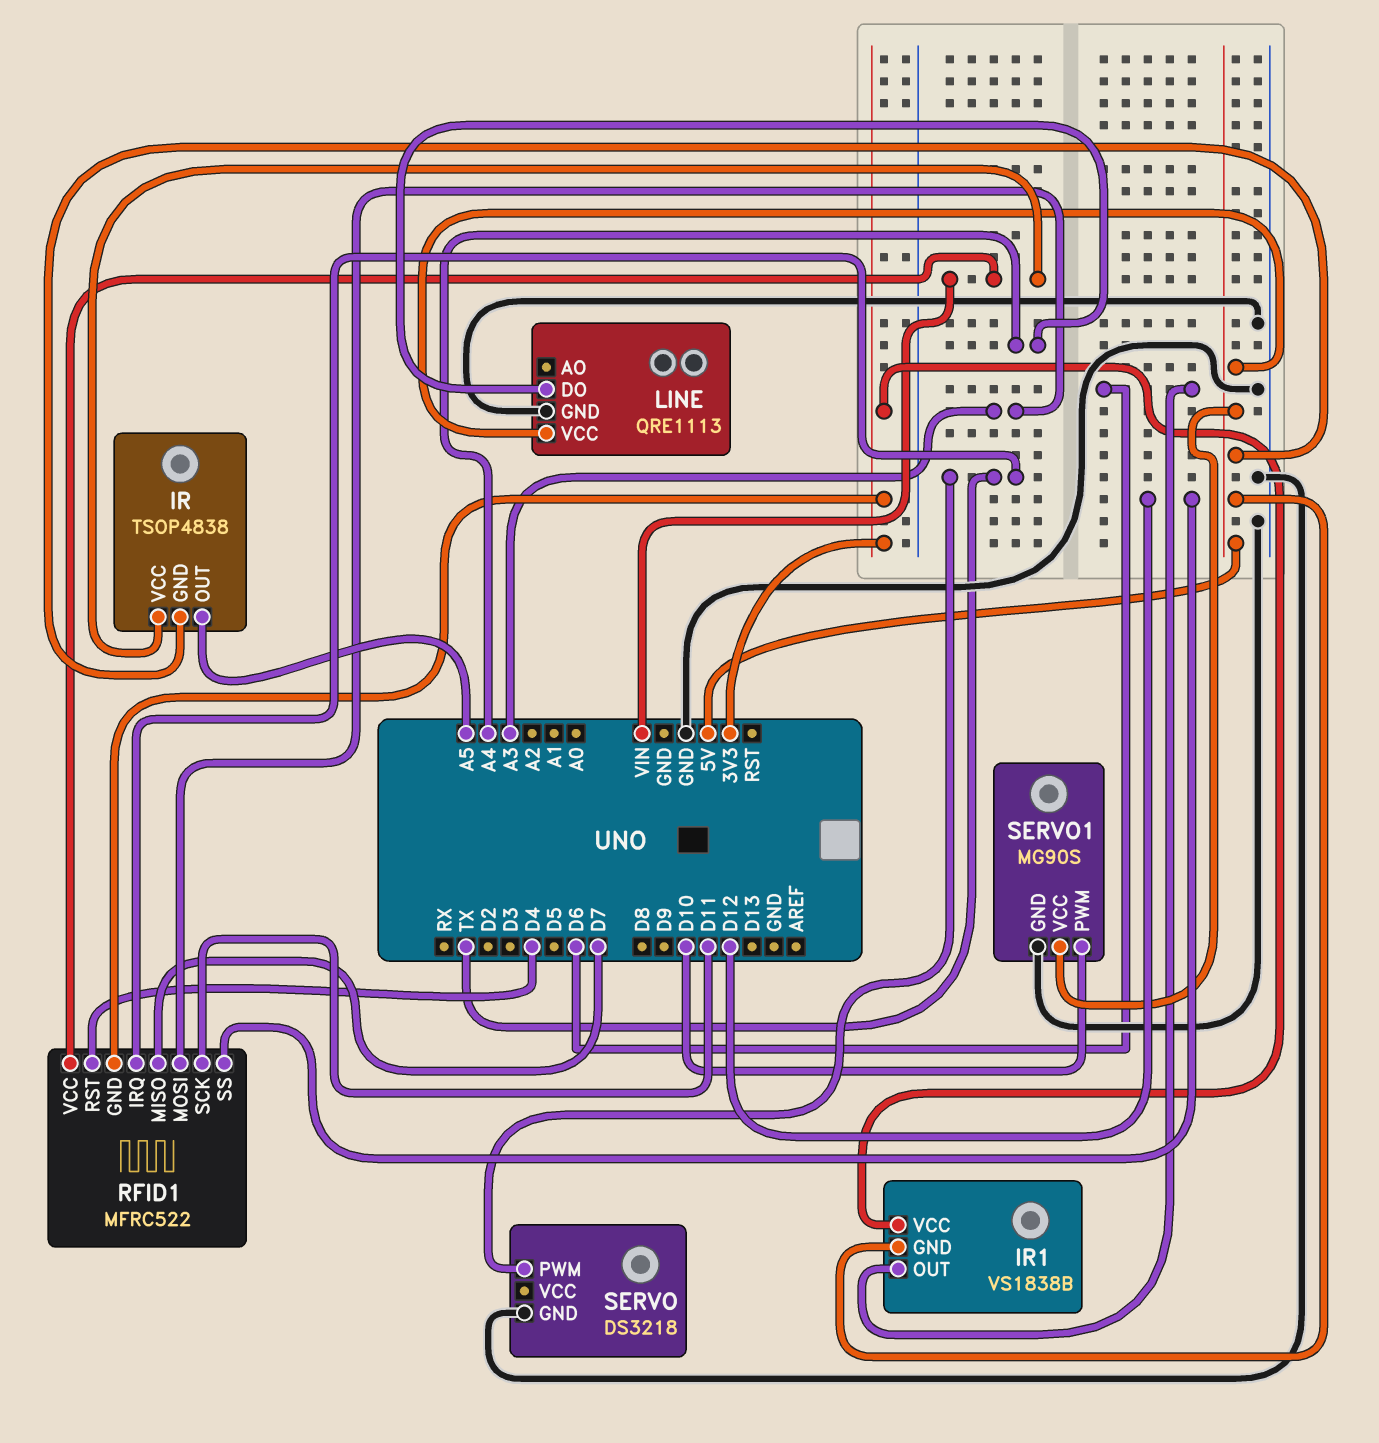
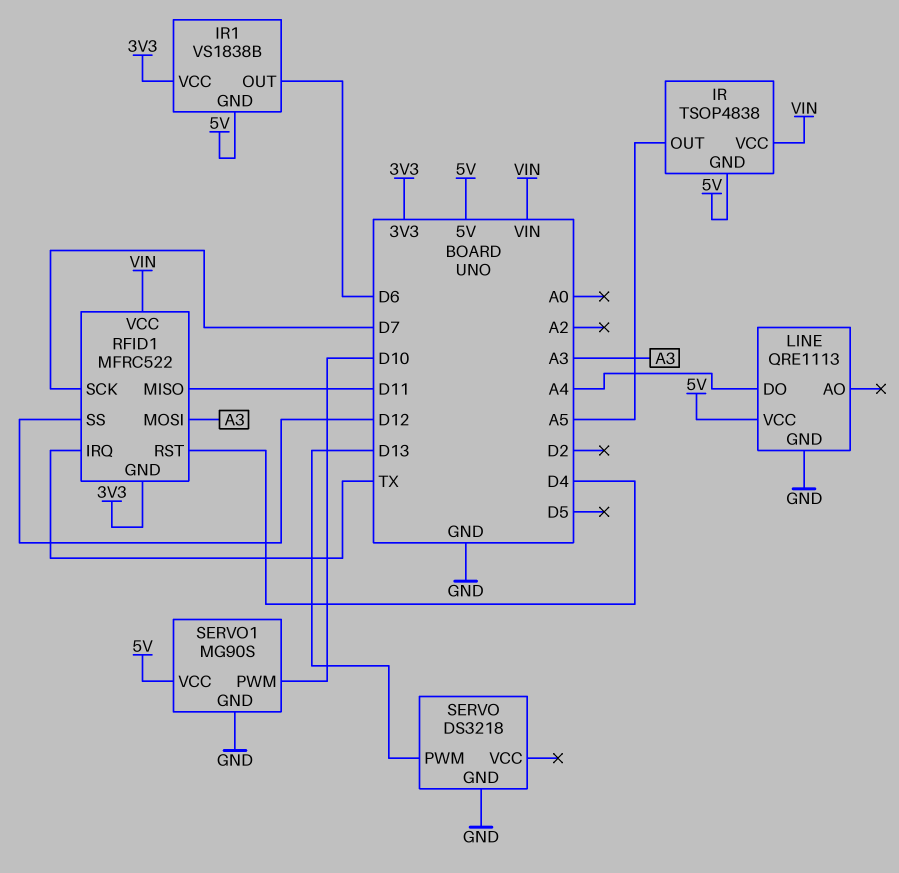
RFID1 pin MISO: D7 -> D11
RFID1 pin SCK: D11 -> D7
SERVO pin PWM: TX -> D13

